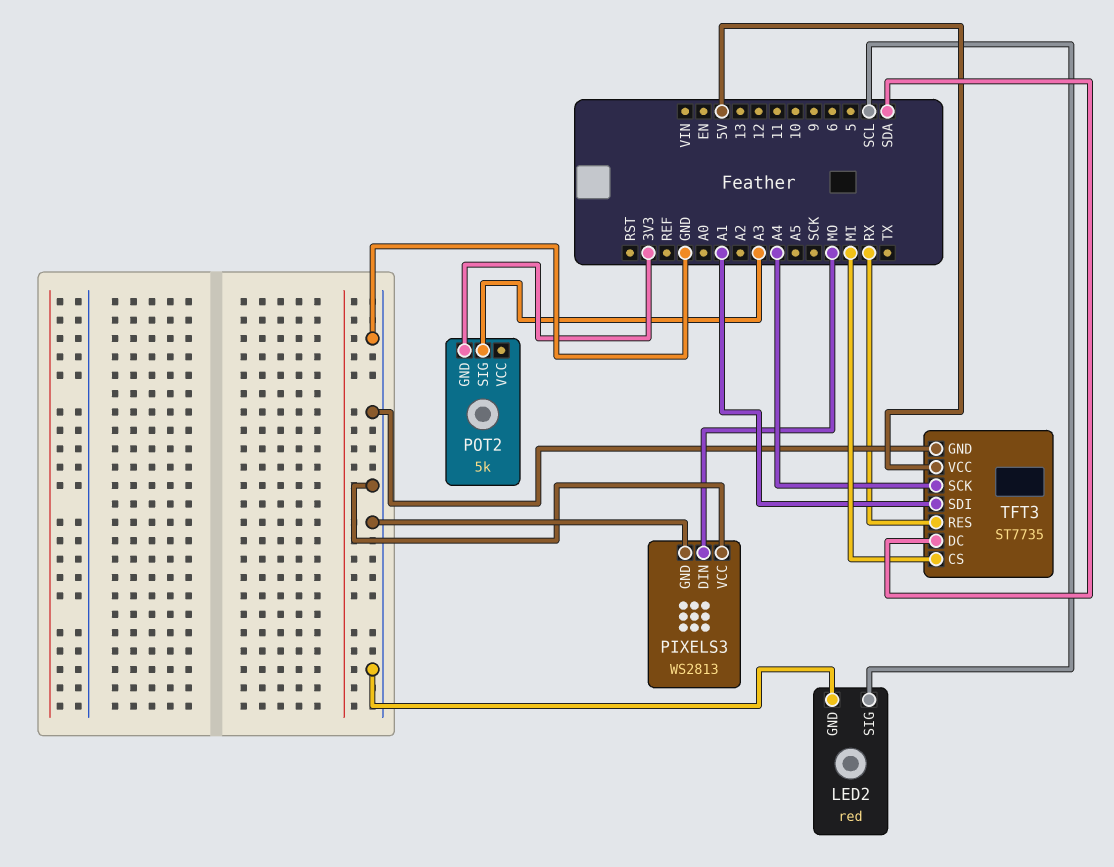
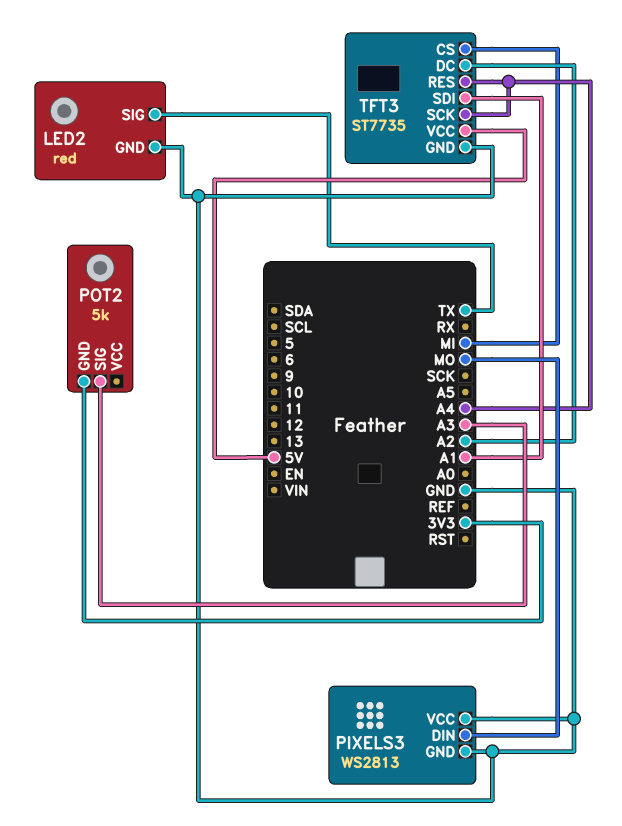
LED2 pin SIG: SCL -> TX
TFT3 pin DC: SDA -> A2
TFT3 pin RES: RX -> A4

